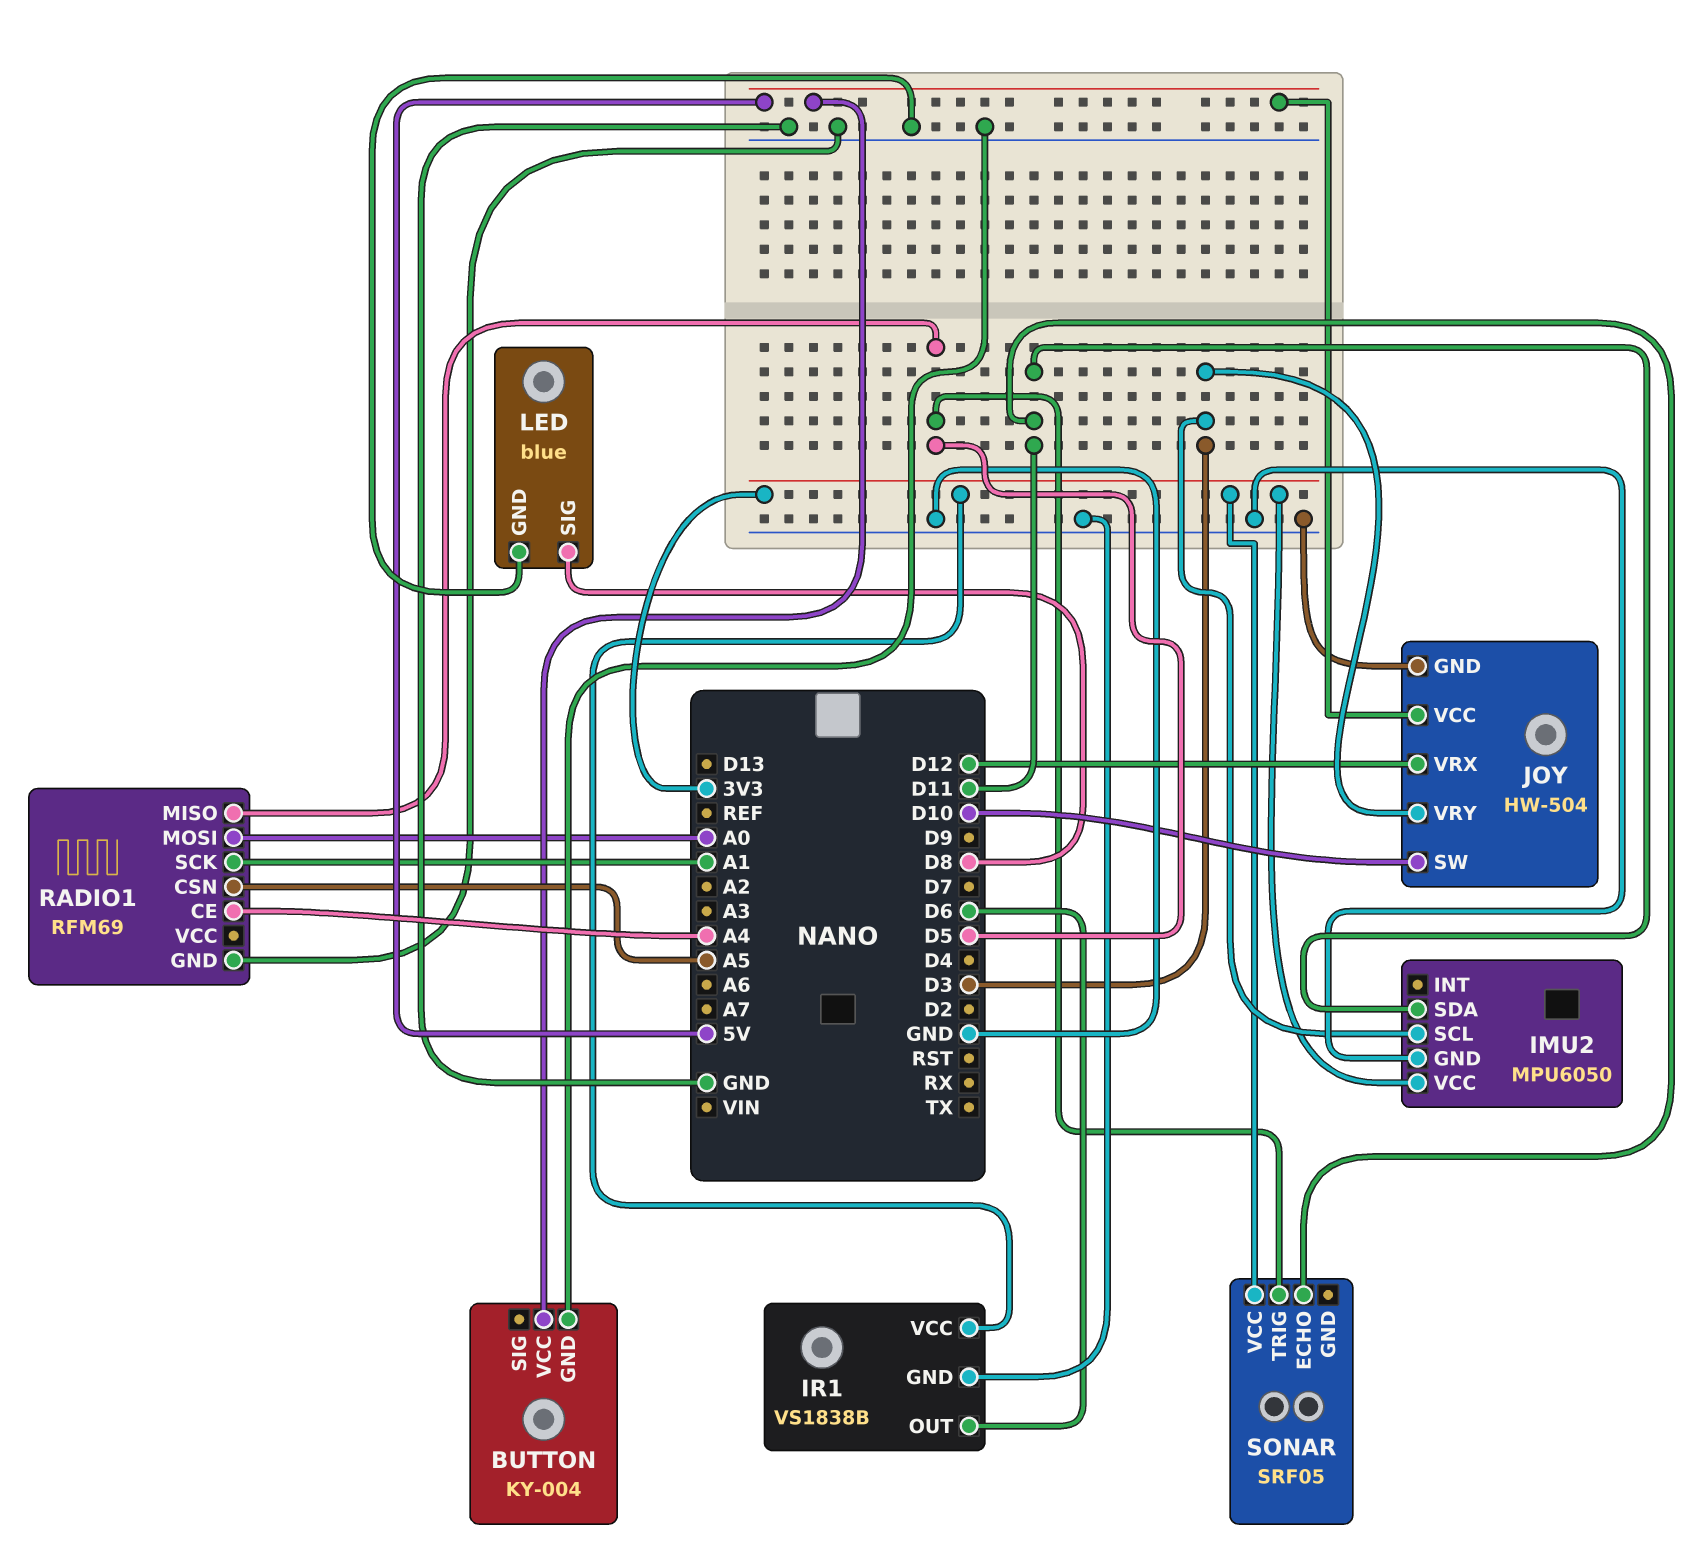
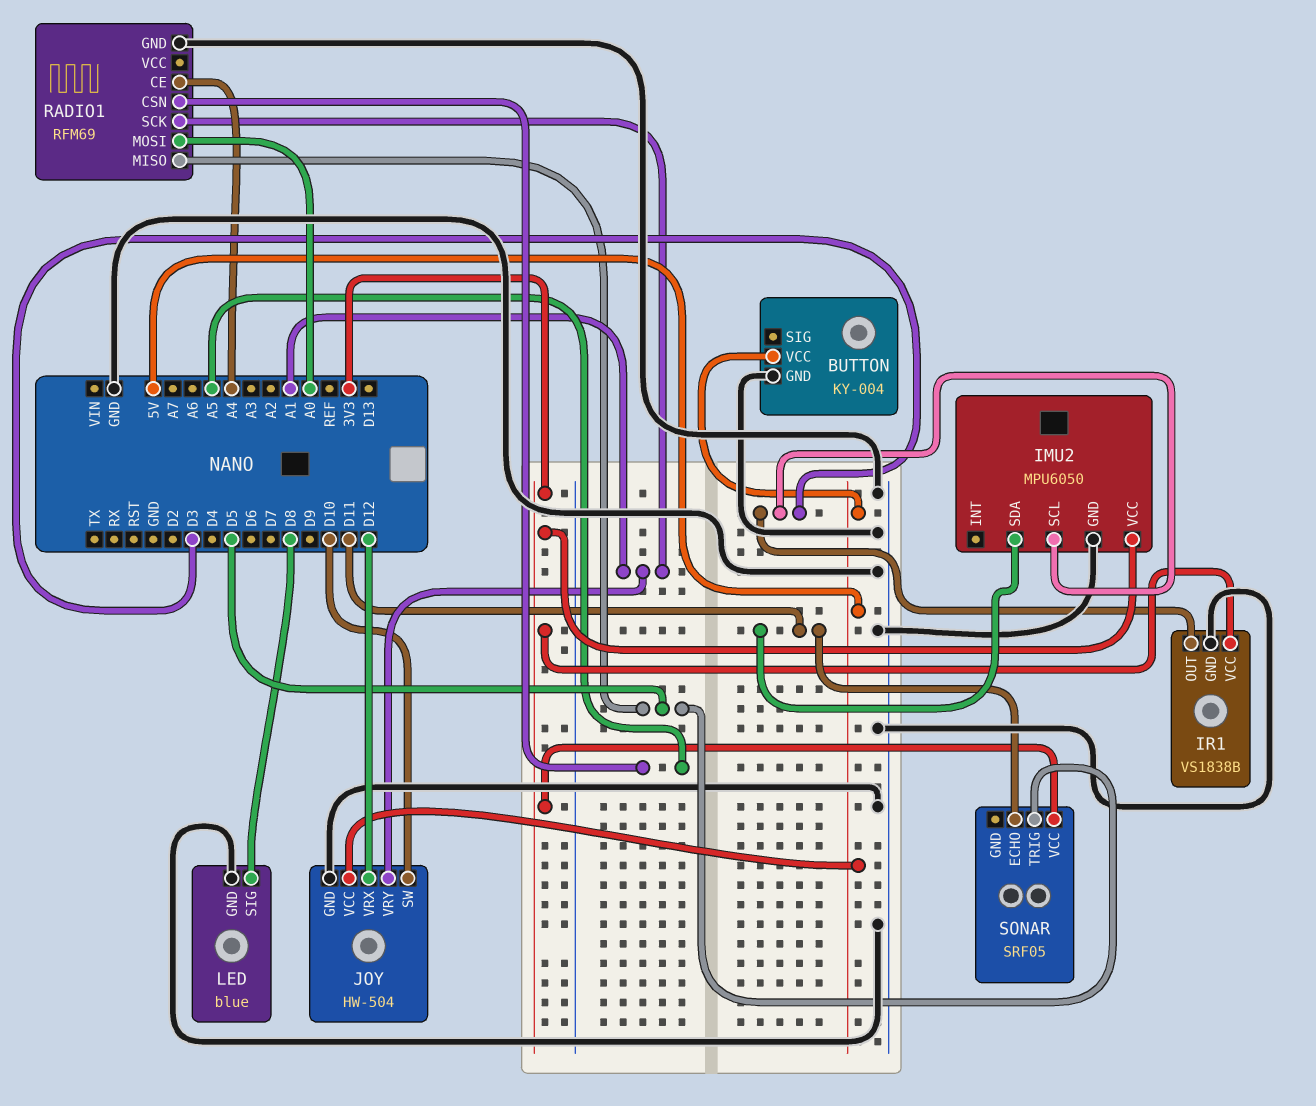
IR1 pin OUT: D6 -> D3
JOY pin VRY: D3 -> A1

